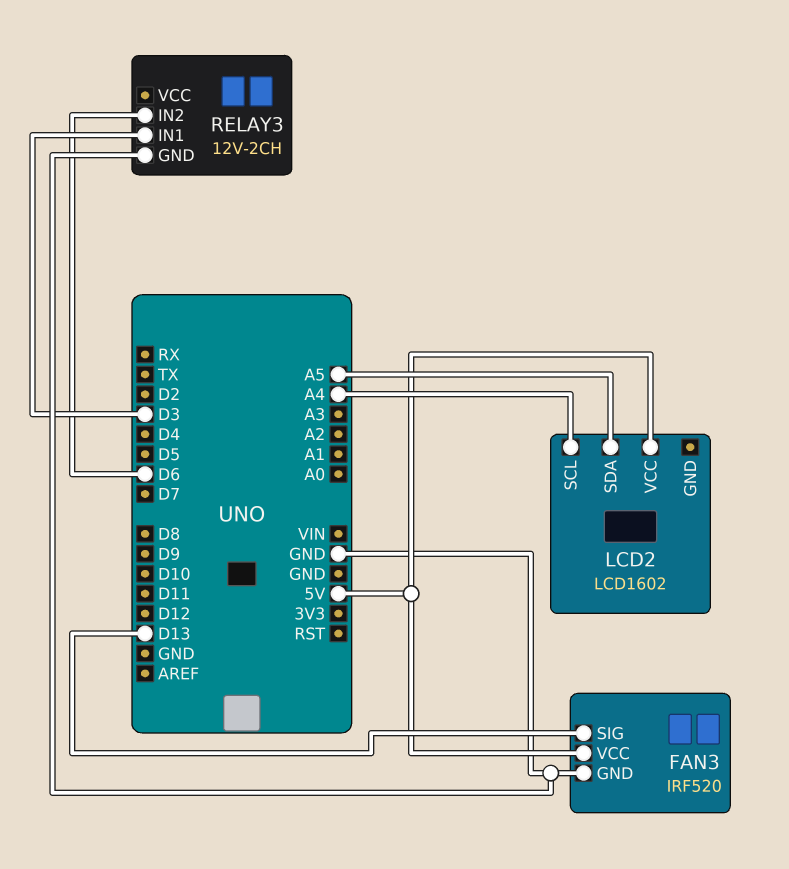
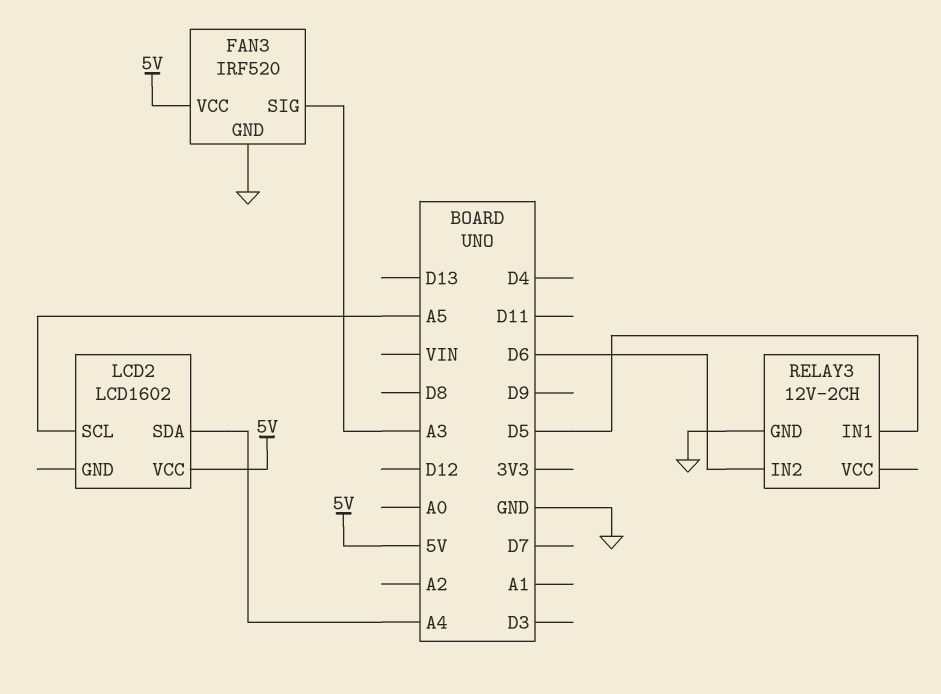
FAN3 pin SIG: D13 -> A3
LCD2 pin SCL: A4 -> A5
LCD2 pin SDA: A5 -> A4
RELAY3 pin IN1: D3 -> D5

